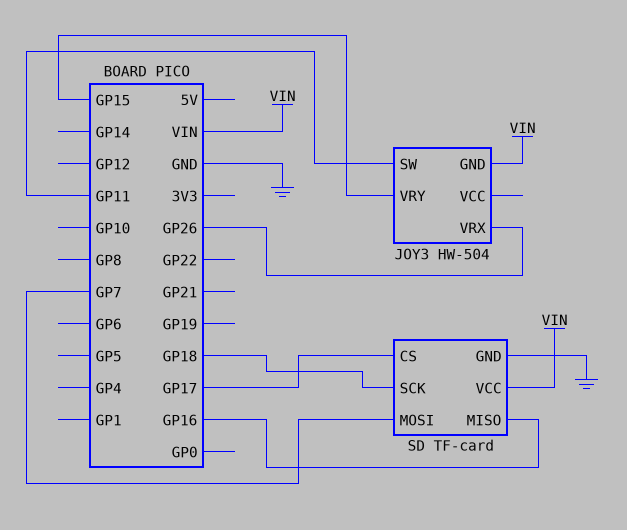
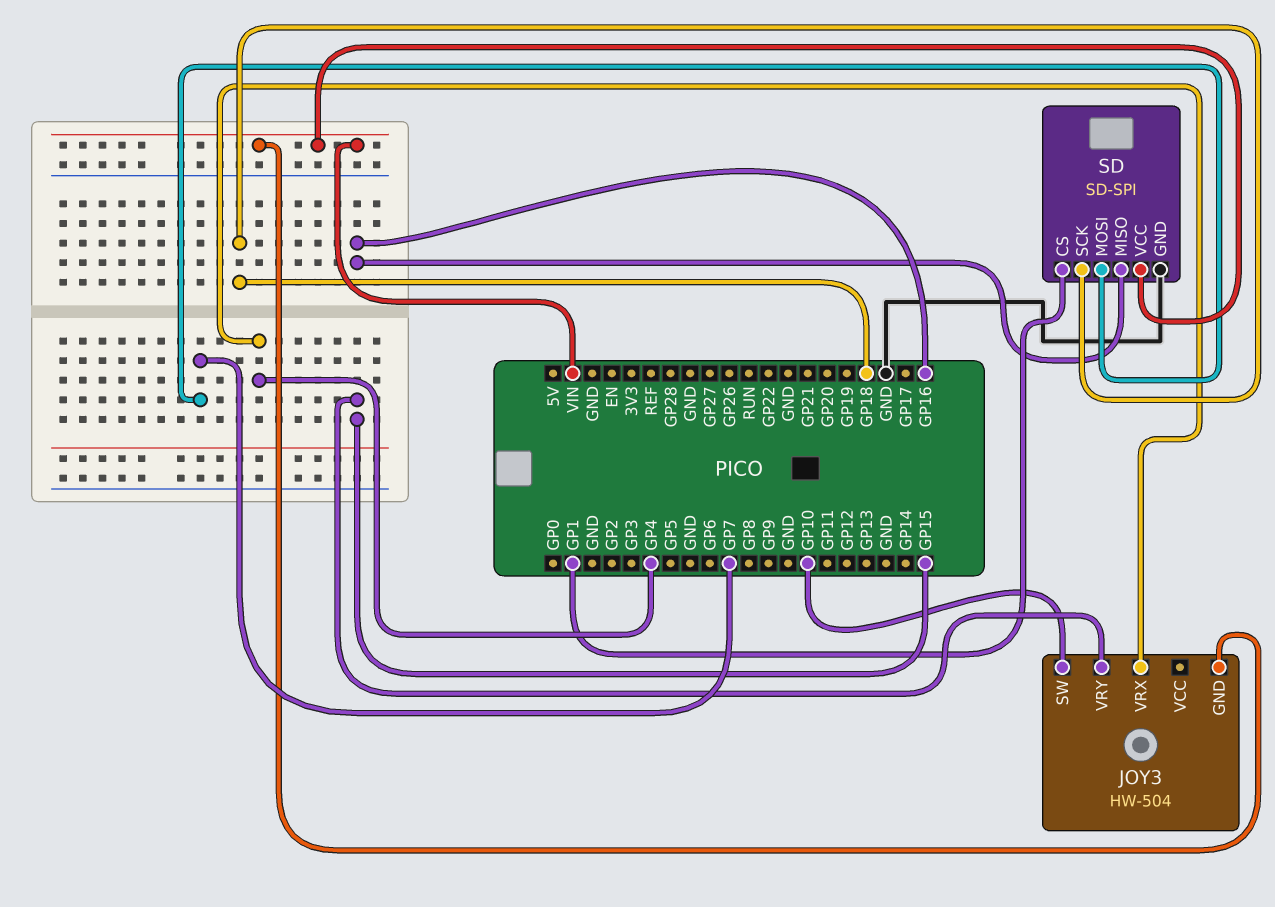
JOY3 pin SW: GP11 -> GP10
JOY3 pin VRX: GP26 -> GP4
SD: TF-card -> SD-SPI
SD pin CS: GP17 -> GP1

